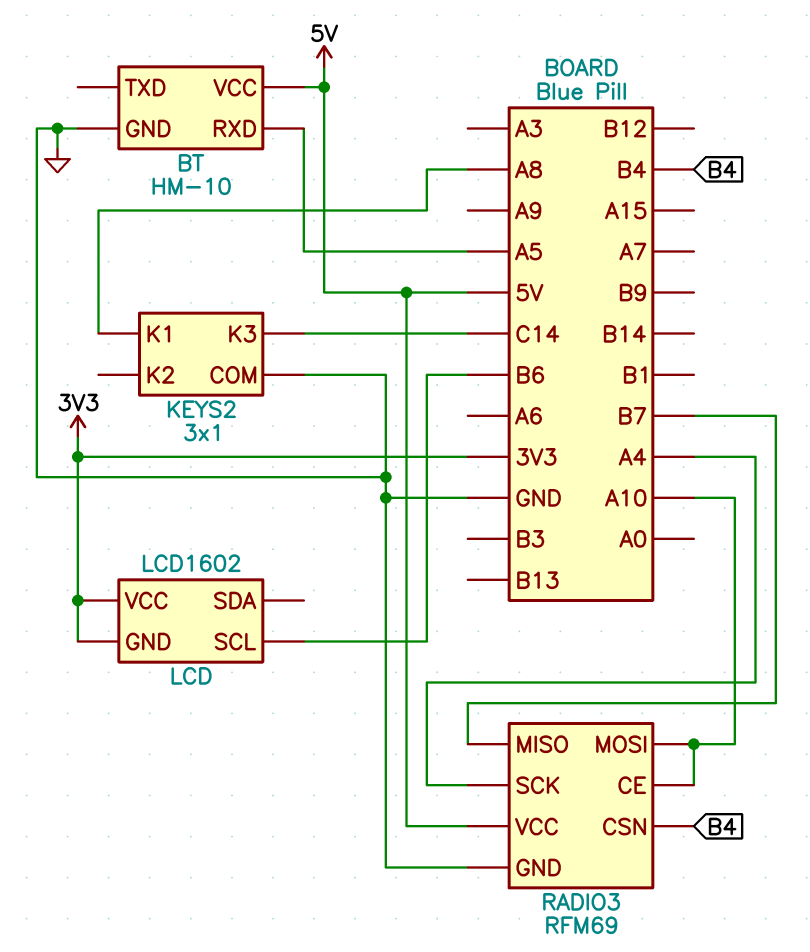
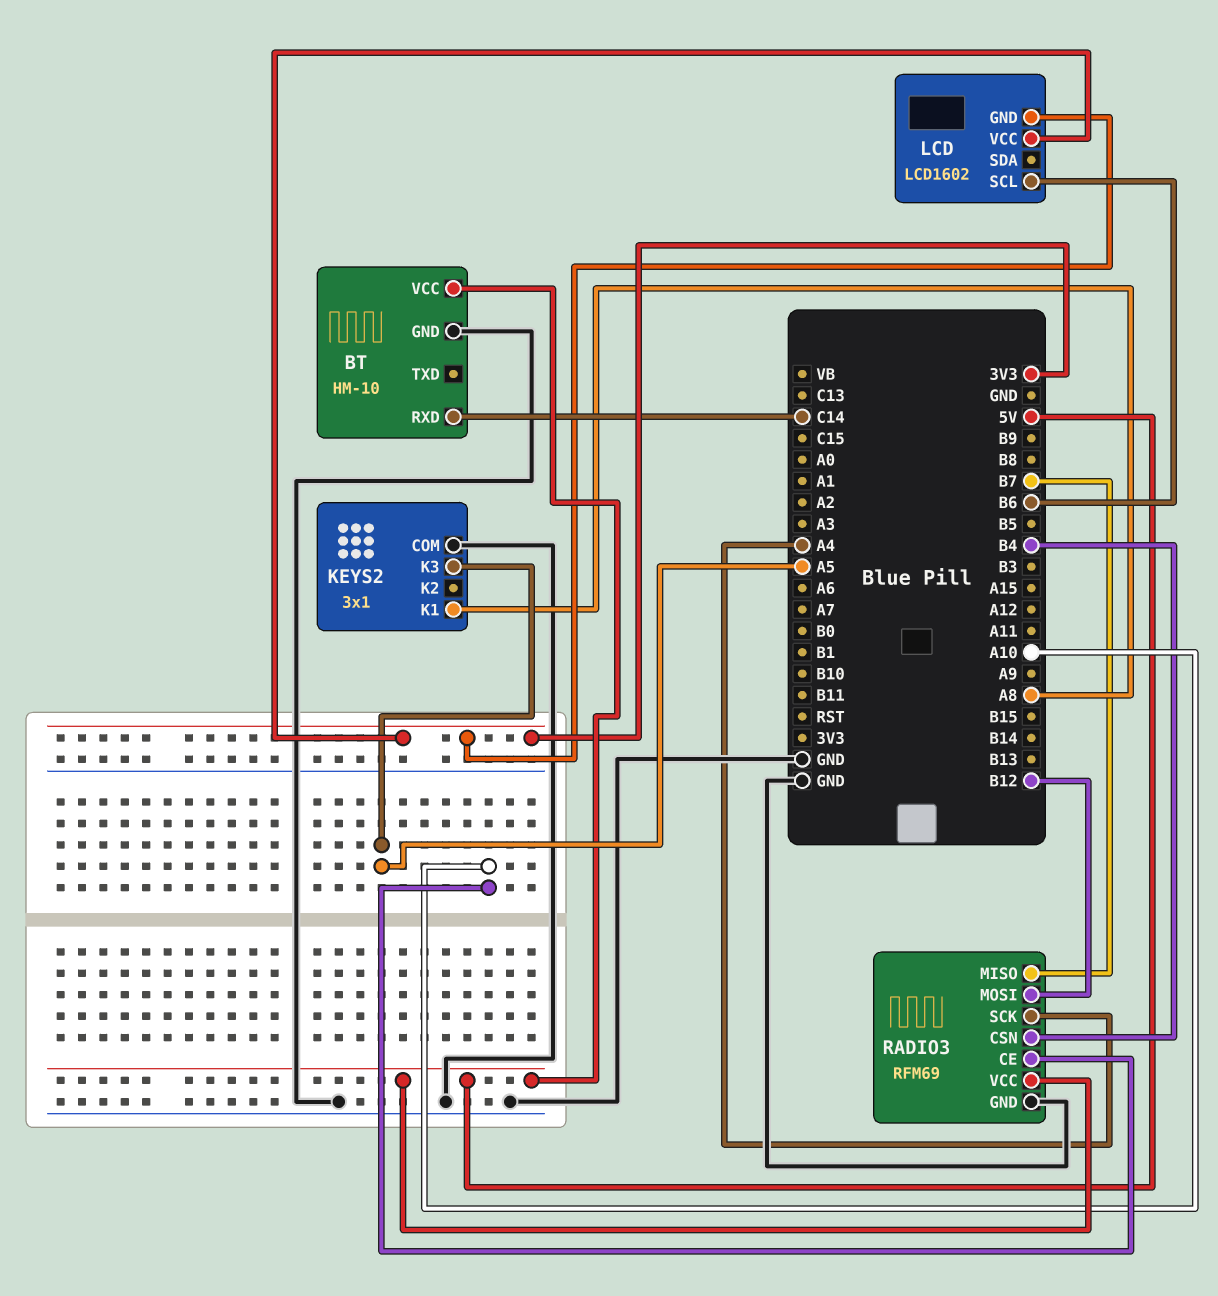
BT pin RXD: A5 -> C14
KEYS2 pin K3: C14 -> A5
RADIO3 pin MOSI: A10 -> B12

